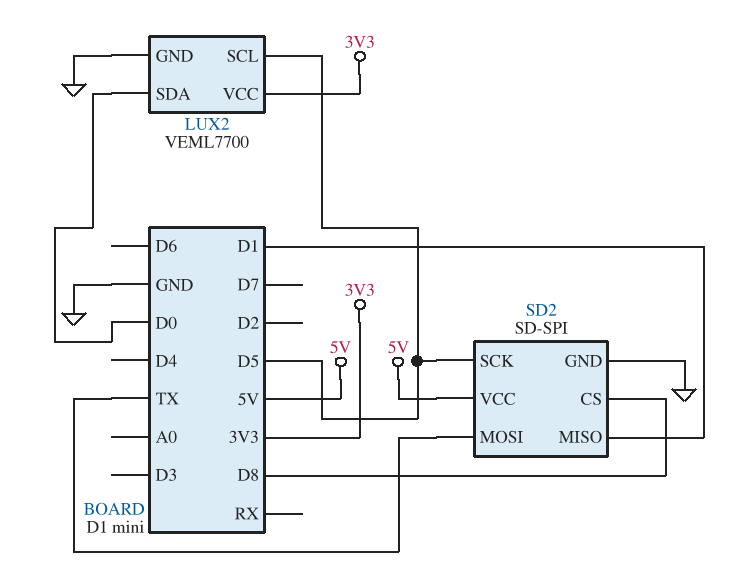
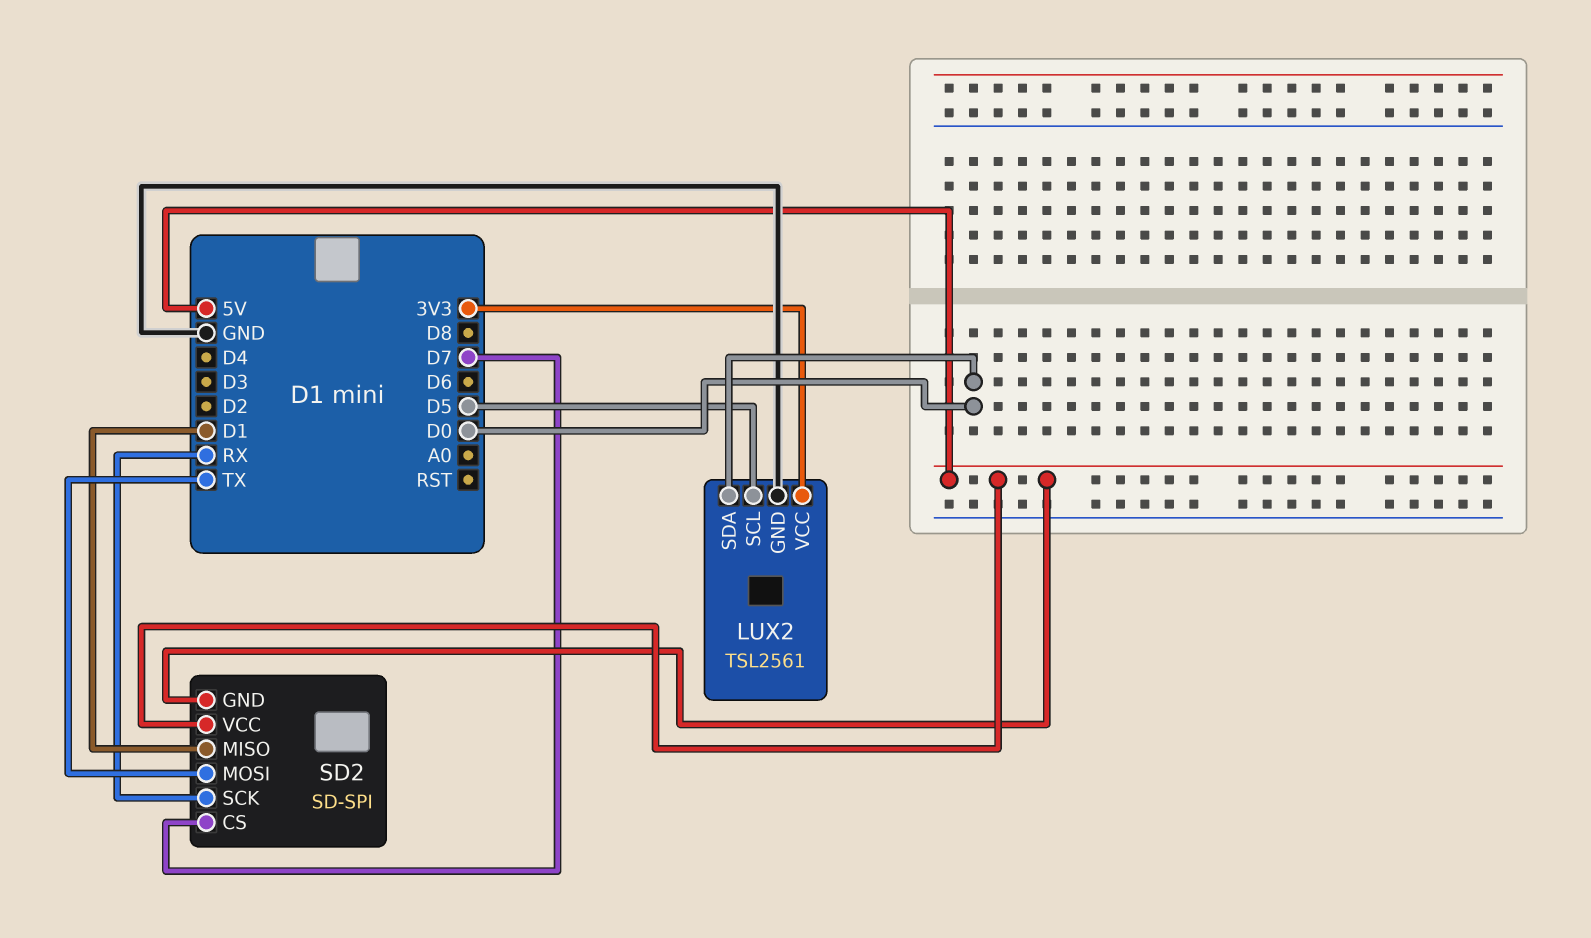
LUX2: VEML7700 -> TSL2561
SD2 pin CS: D8 -> D7
SD2 pin GND: GND -> 5V
SD2 pin SCK: D5 -> RX

